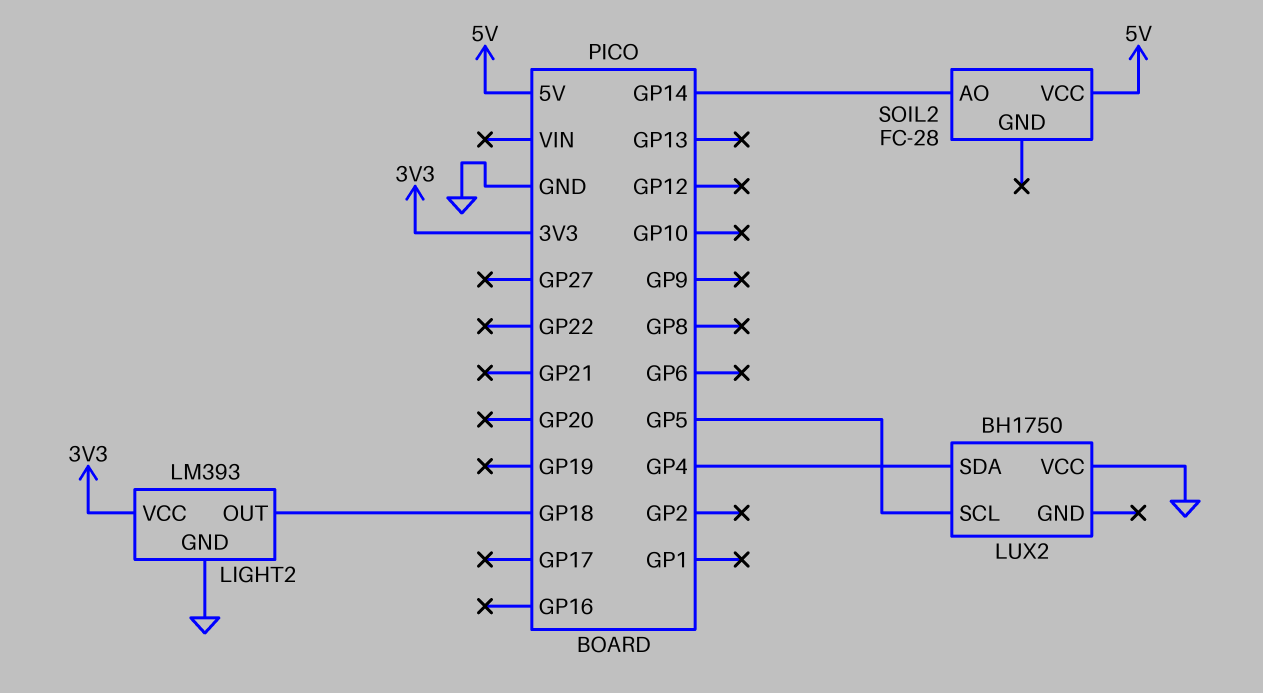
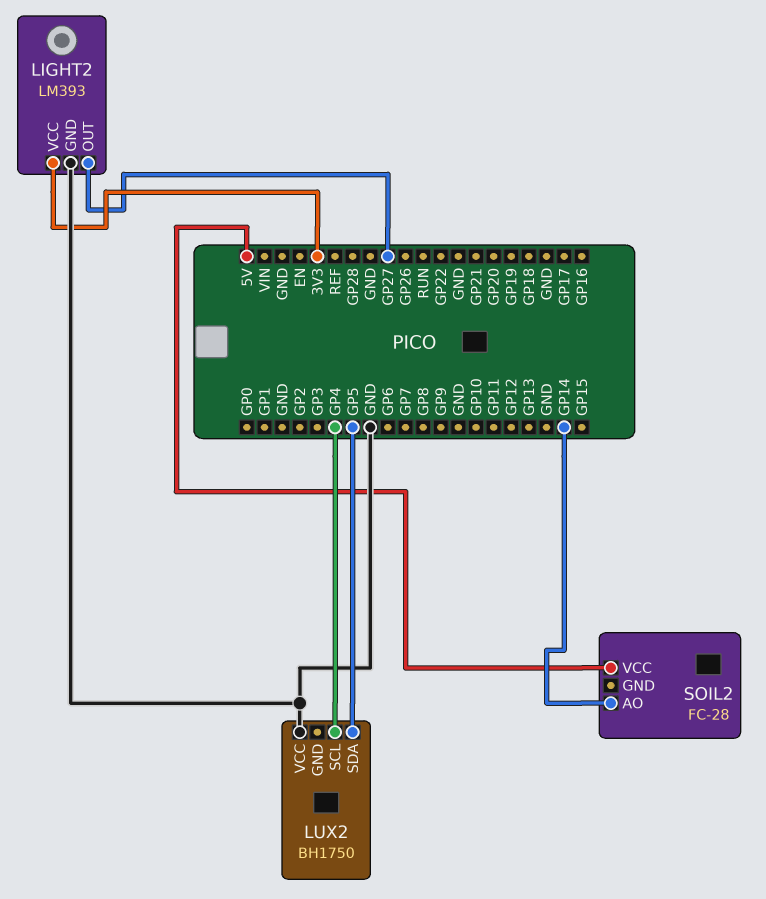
LIGHT2 pin OUT: GP18 -> GP27
LUX2 pin SCL: GP5 -> GP4
LUX2 pin SDA: GP4 -> GP5

